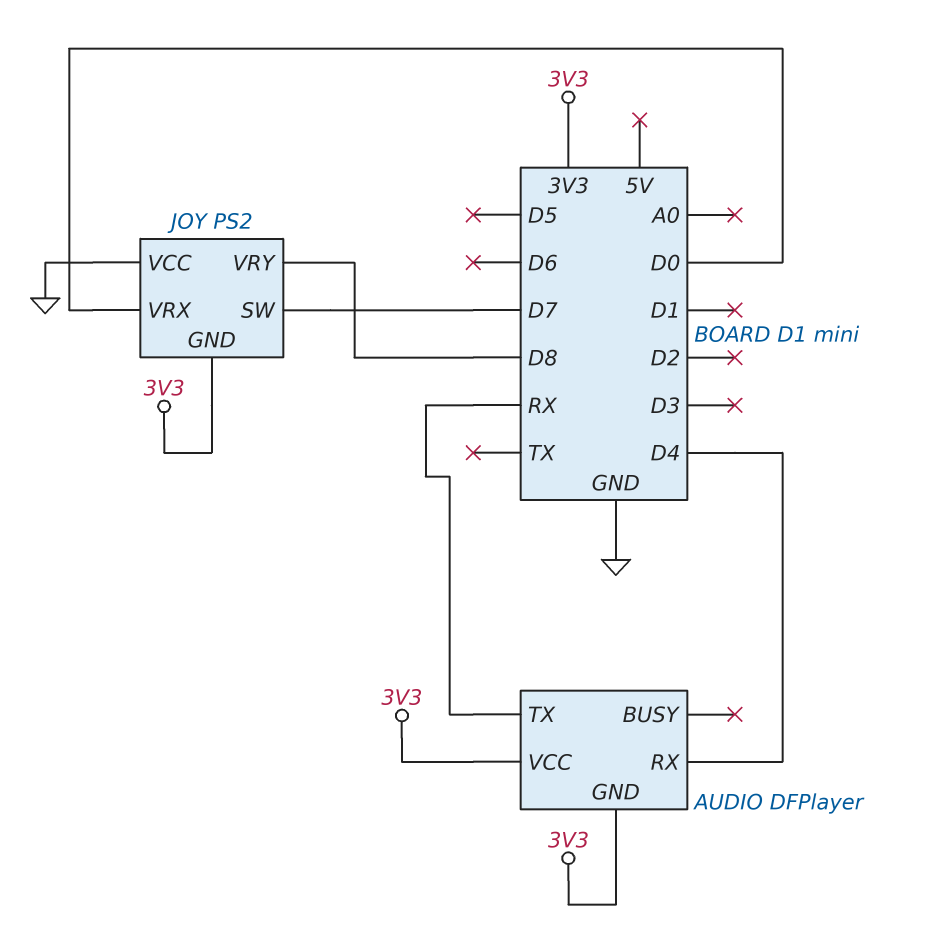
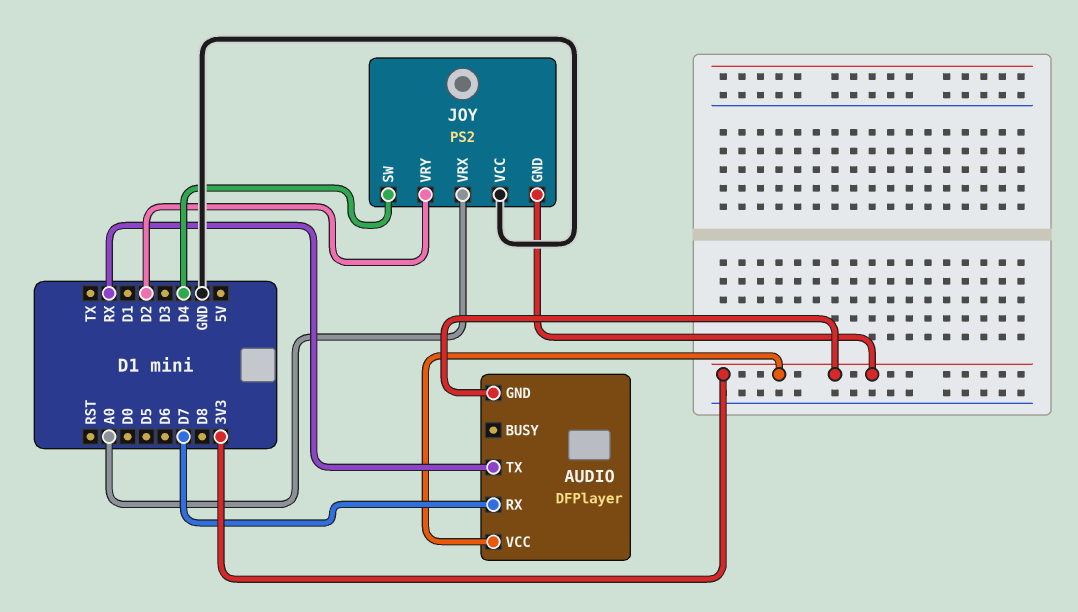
AUDIO pin RX: D4 -> D7
JOY pin SW: D7 -> D4
JOY pin VRX: D0 -> A0
JOY pin VRY: D8 -> D2

